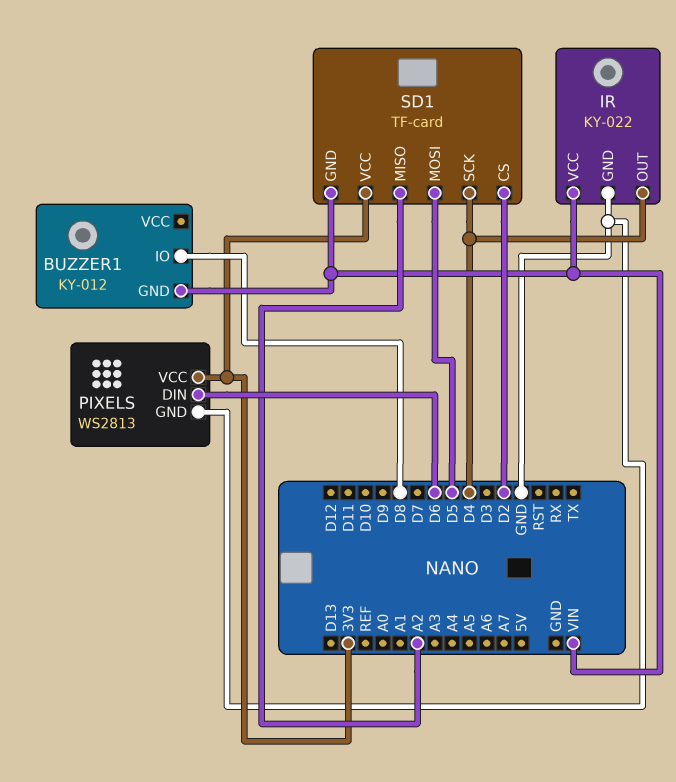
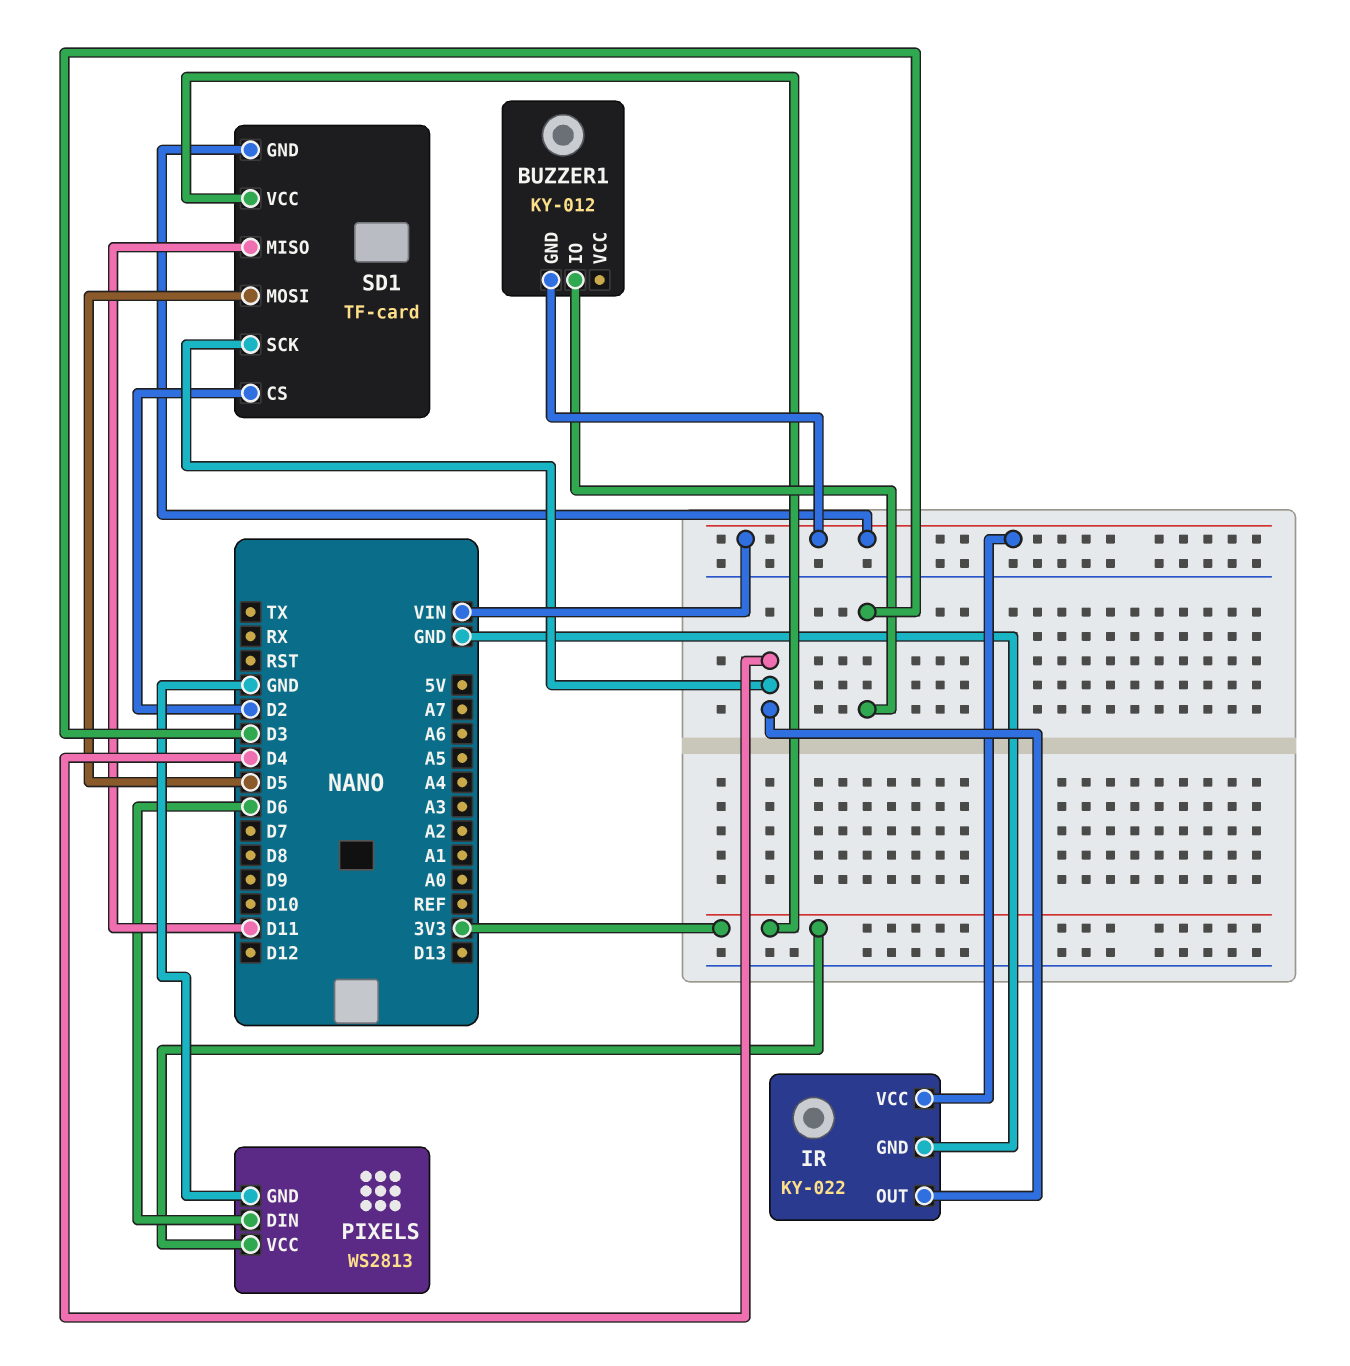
BUZZER1 pin IO: D8 -> D3
SD1 pin MISO: A2 -> D11

